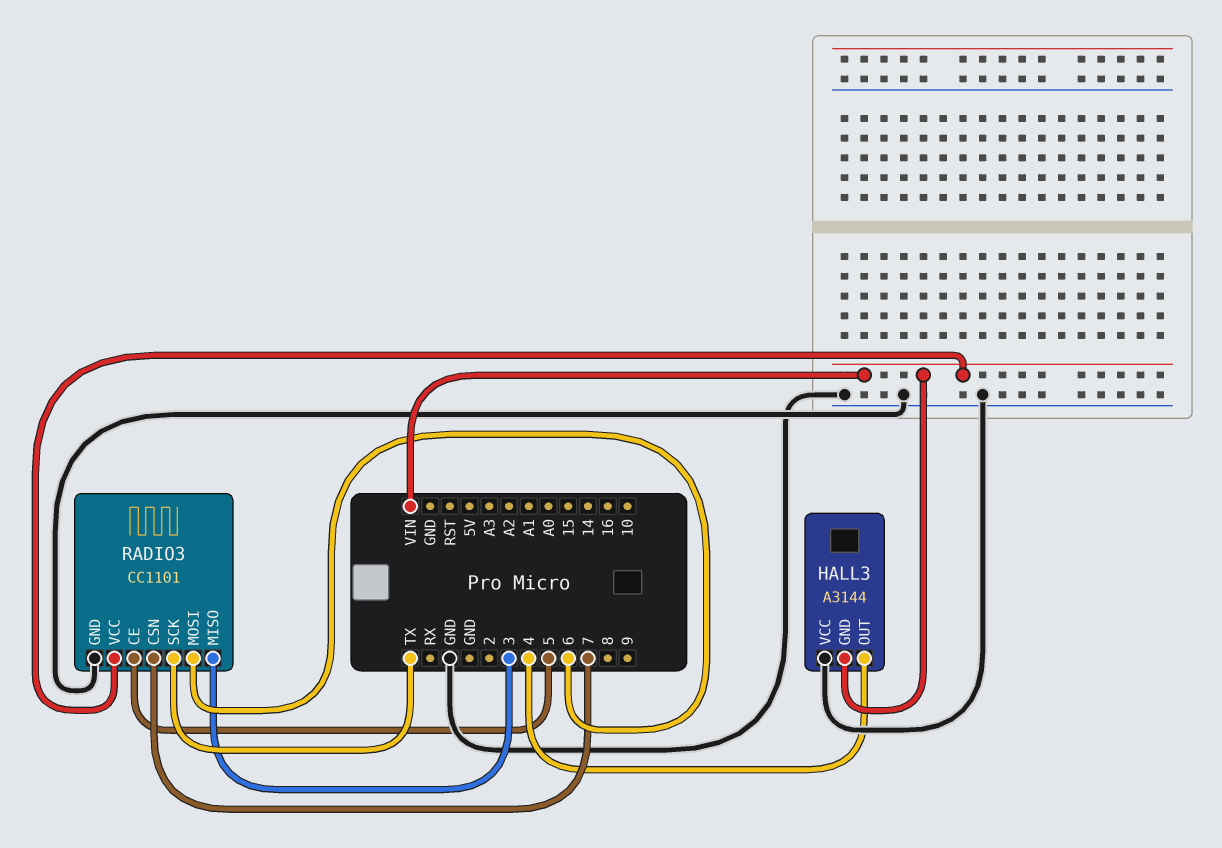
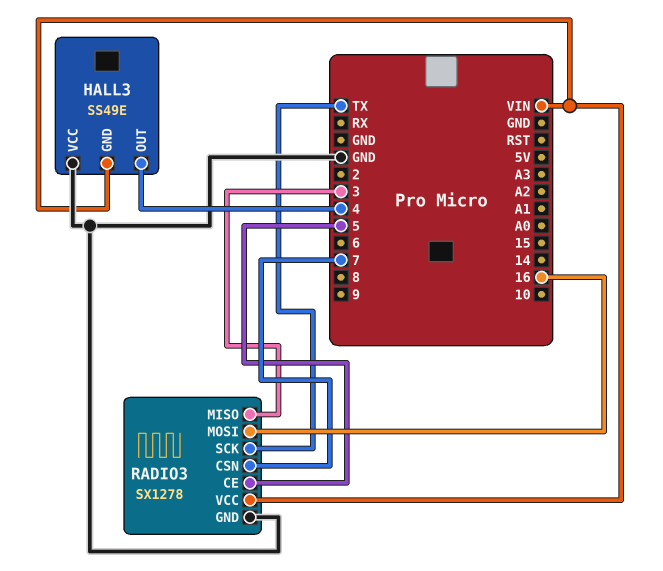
HALL3: A3144 -> SS49E
RADIO3: CC1101 -> SX1278
RADIO3 pin MOSI: 6 -> 16

